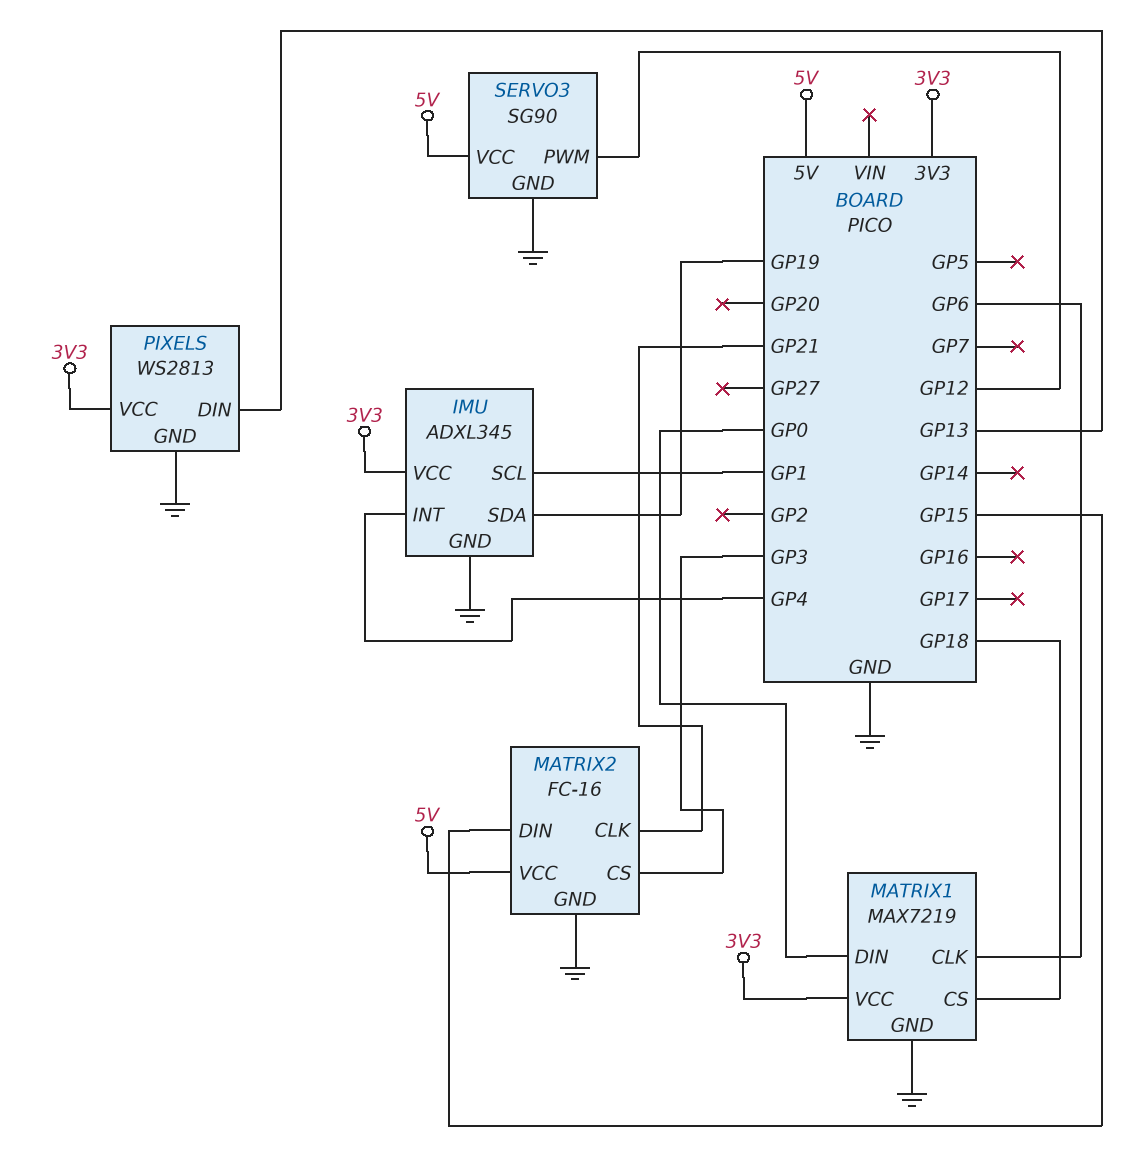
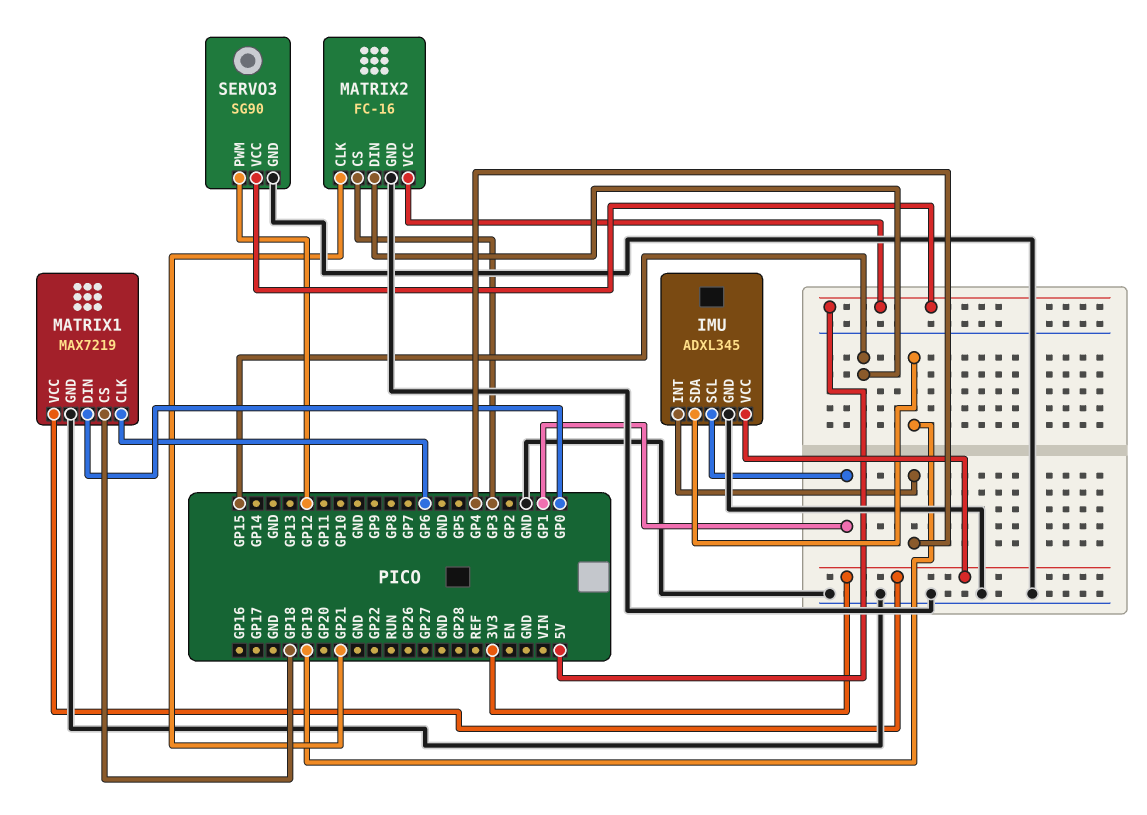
PIXELS: WS2813 -> none
PIXELS pin DIN: GP13 -> none
PIXELS pin GND: GND -> none
PIXELS pin VCC: 3V3 -> none

